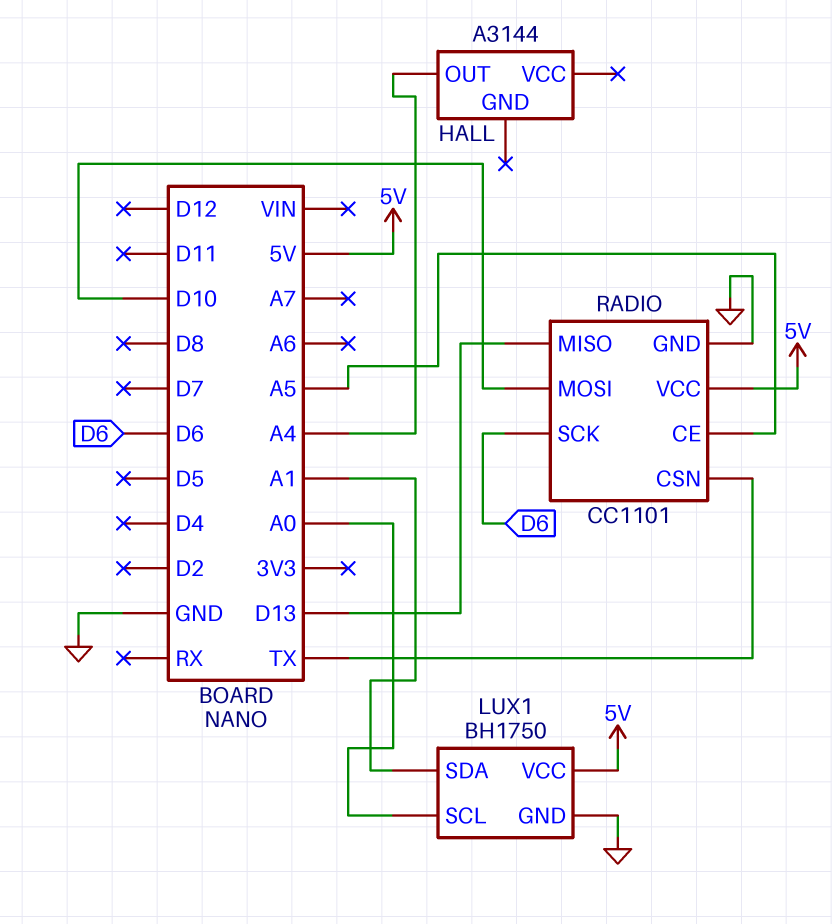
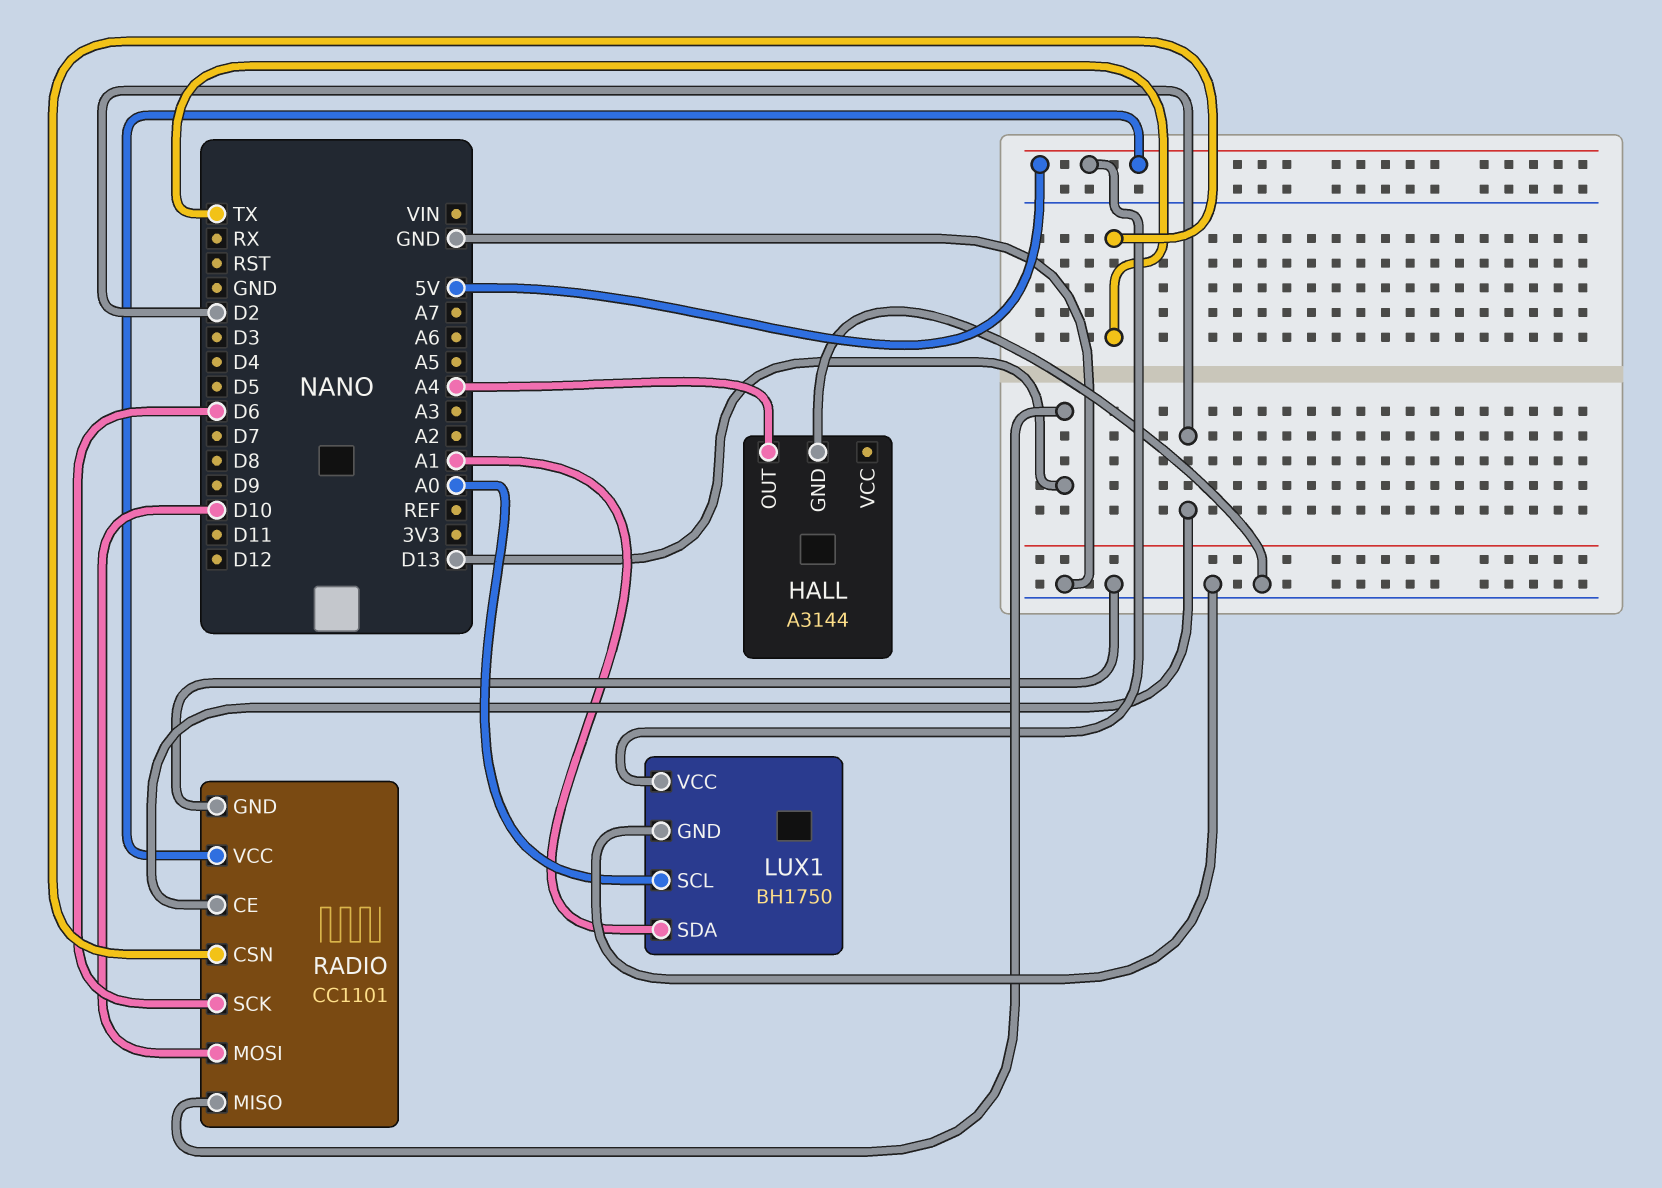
HALL pin GND: none -> GND
RADIO pin CE: A5 -> D2

